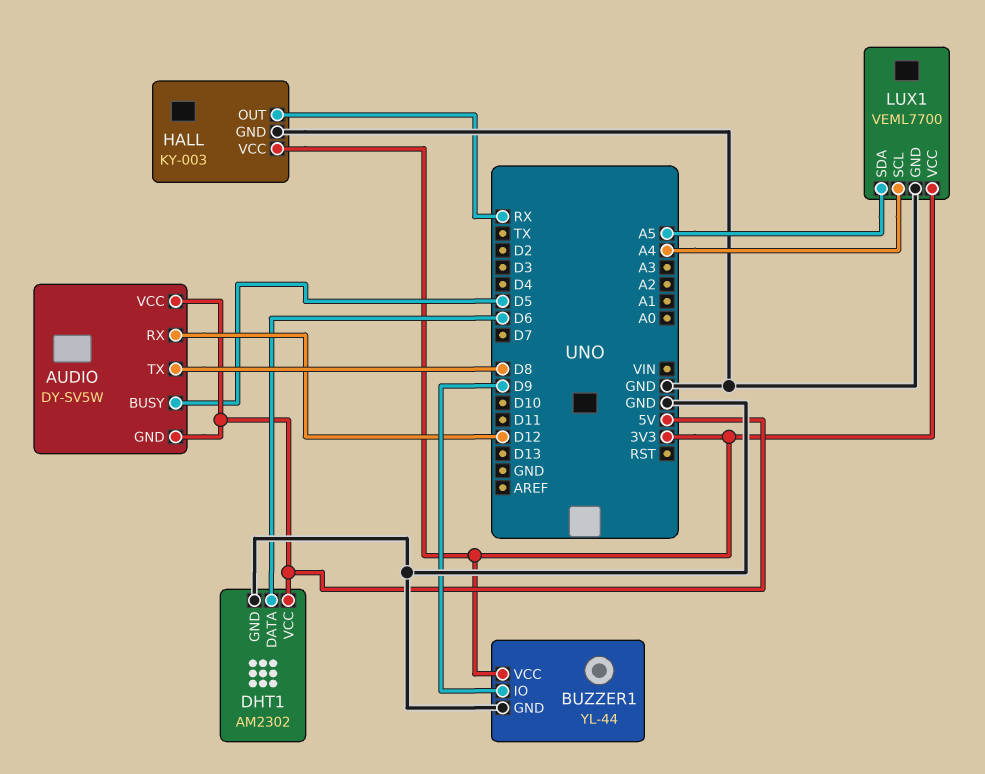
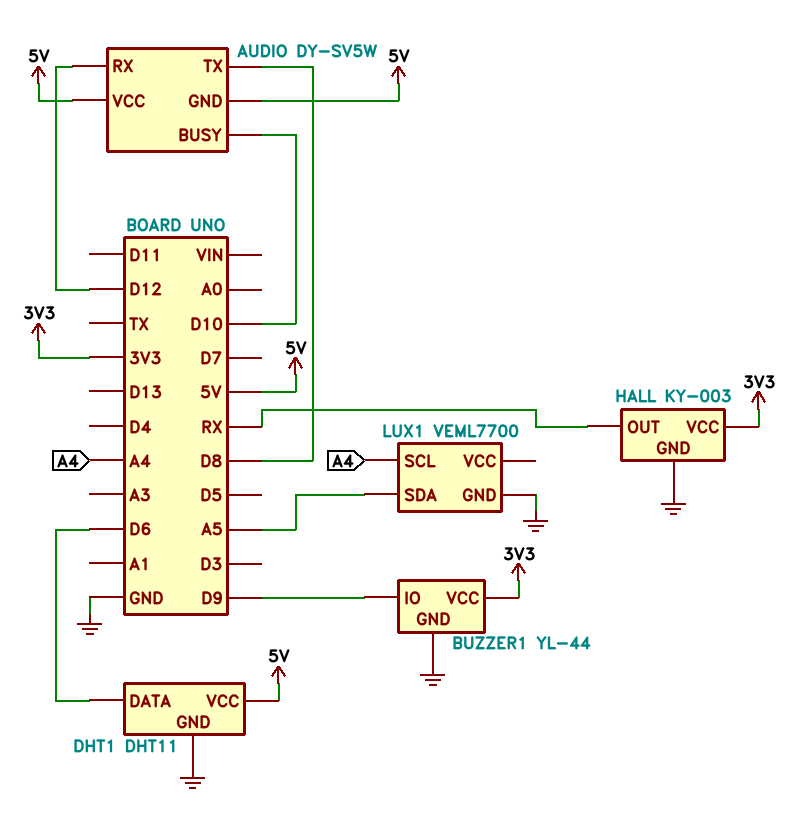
AUDIO pin BUSY: D5 -> D10
DHT1: AM2302 -> DHT11
LUX1 pin VCC: 3V3 -> none

